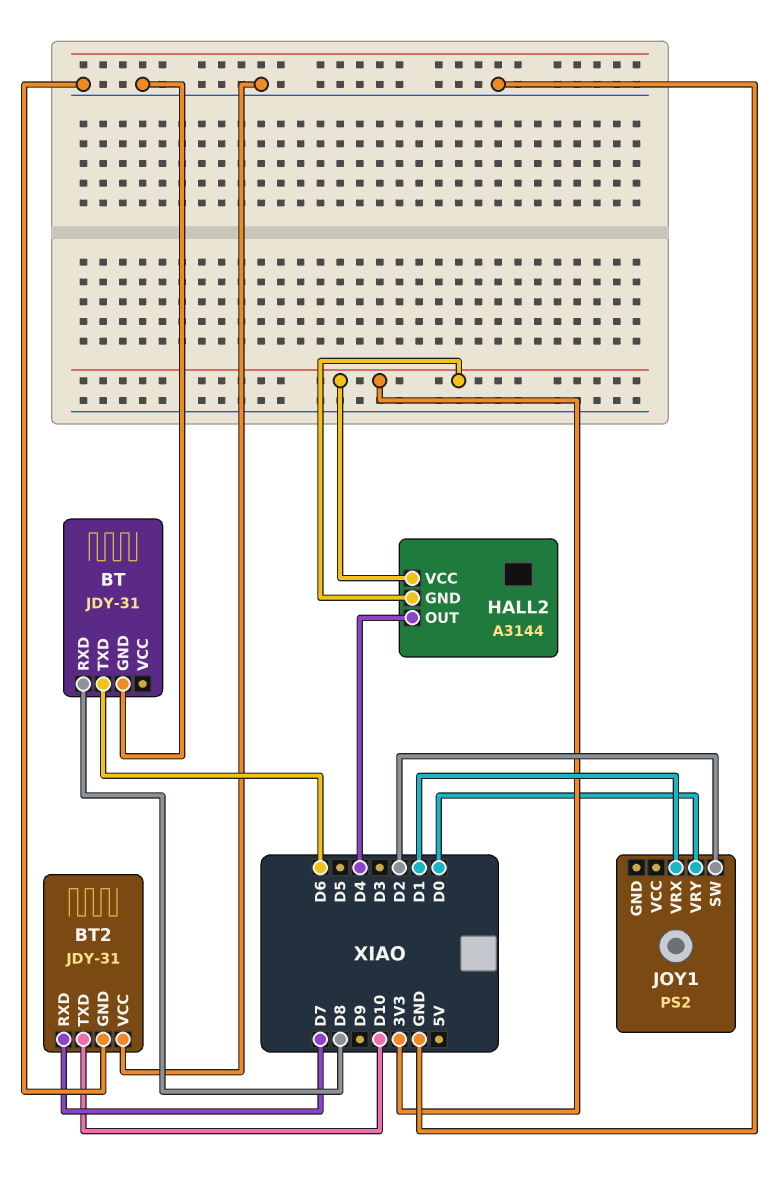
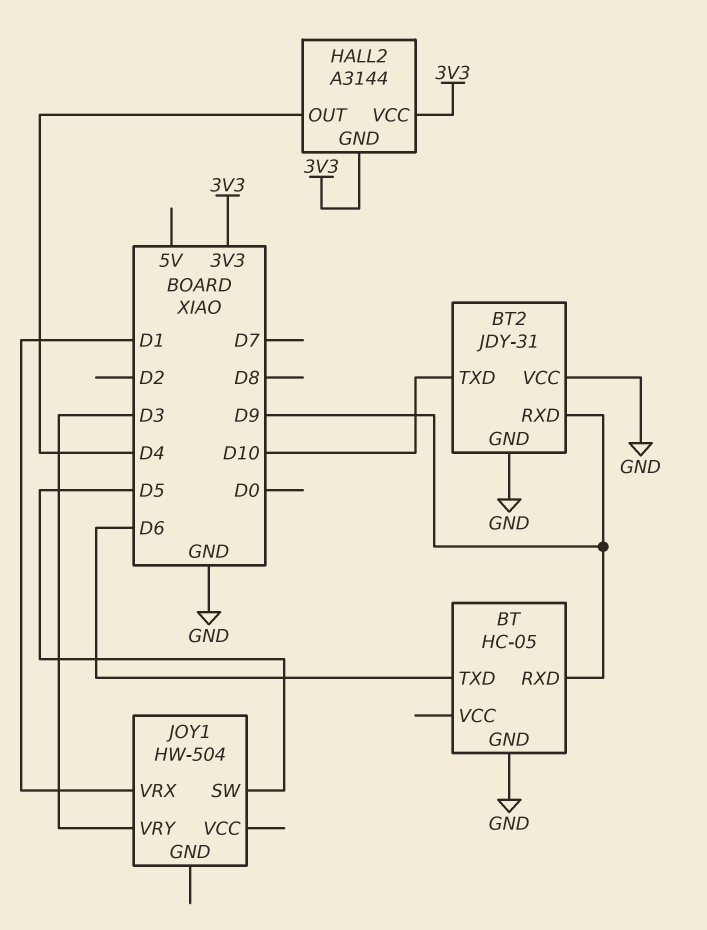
BT: JDY-31 -> HC-05
BT pin RXD: D8 -> D9
BT2 pin RXD: D7 -> D9
JOY1: PS2 -> HW-504
JOY1 pin SW: D2 -> D5
JOY1 pin VRY: D0 -> D3

